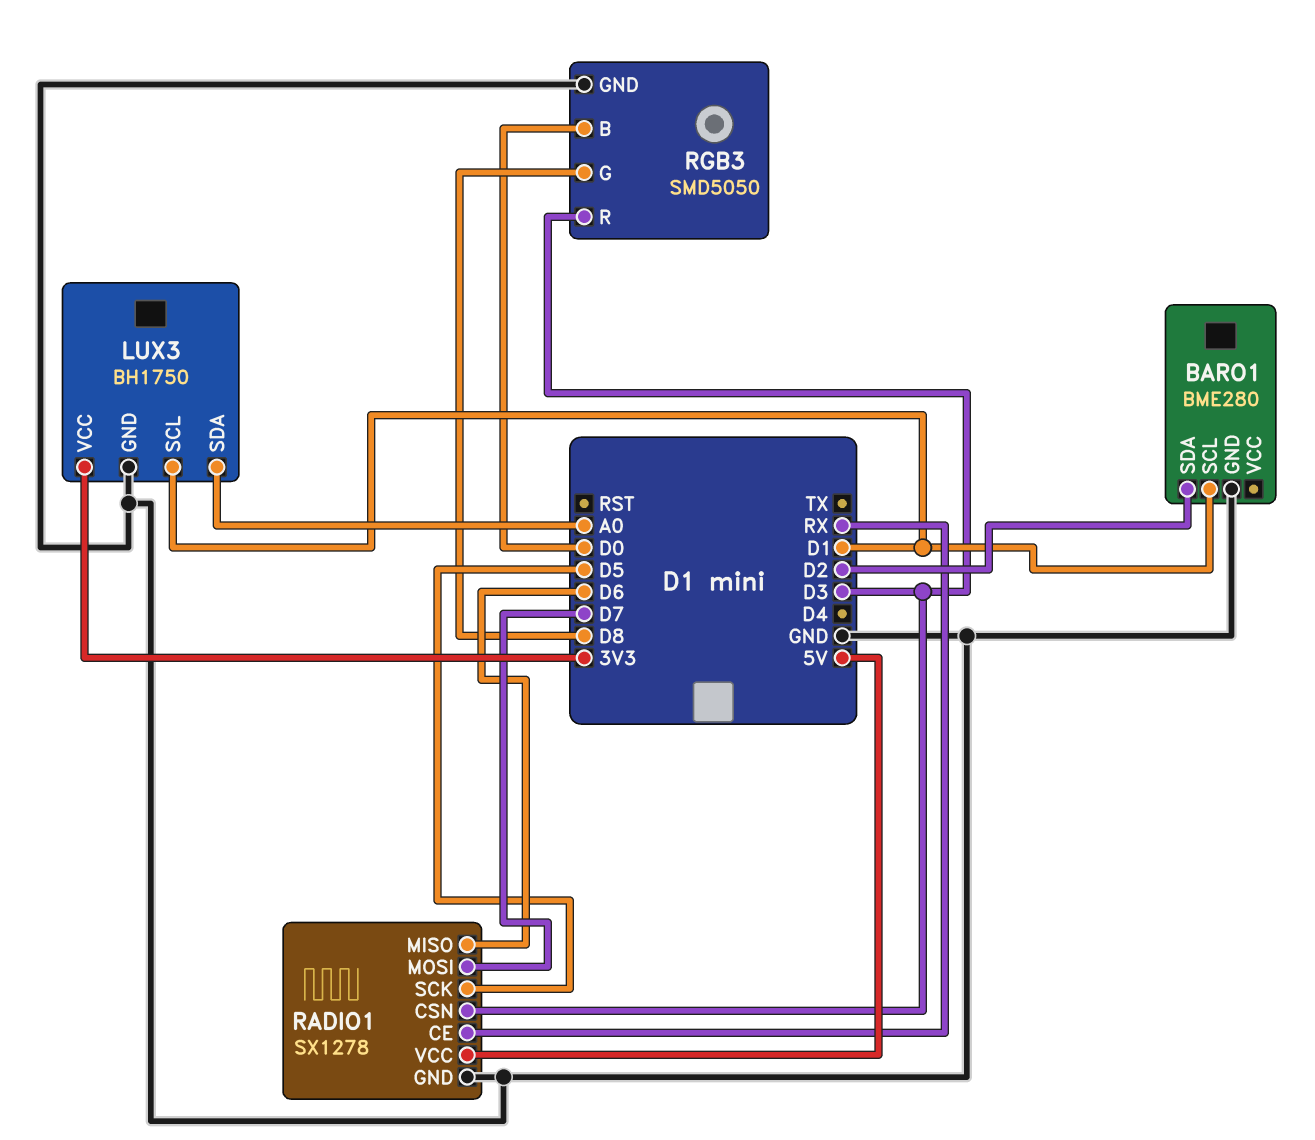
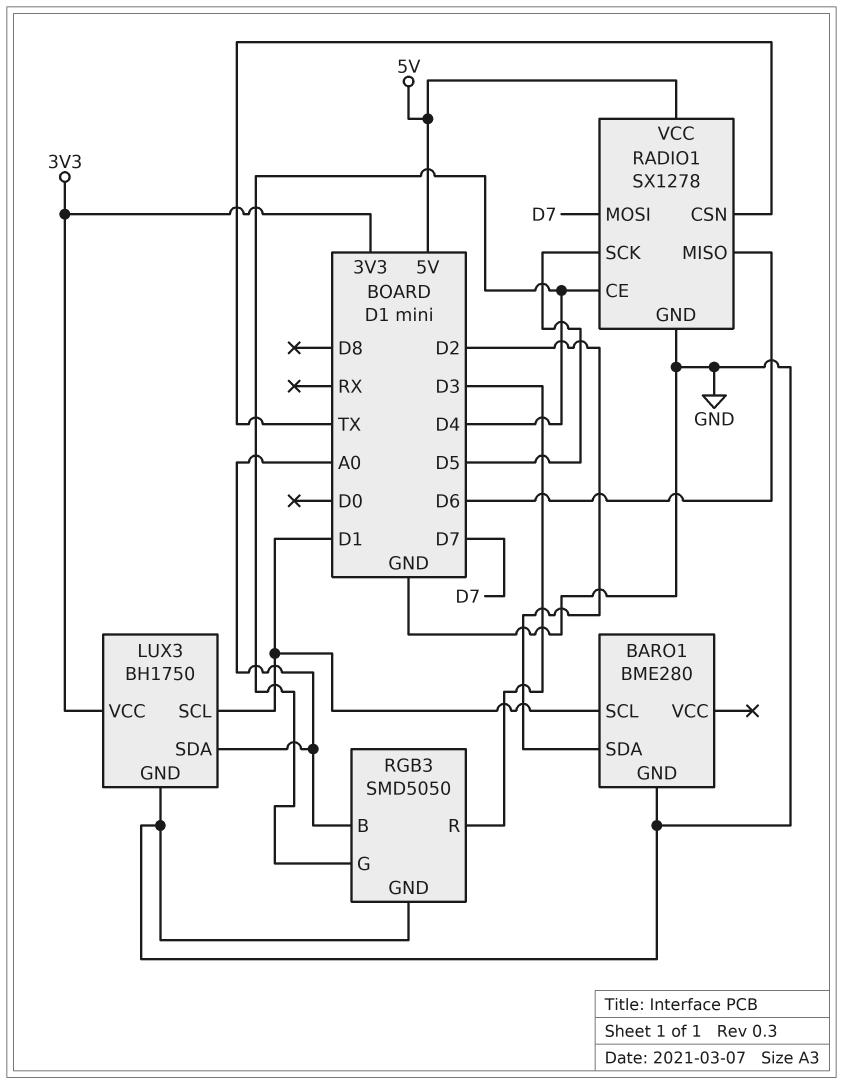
RADIO1 pin CE: RX -> D4
RADIO1 pin CSN: D3 -> TX
RGB3 pin B: D0 -> A0
RGB3 pin G: D8 -> D4

